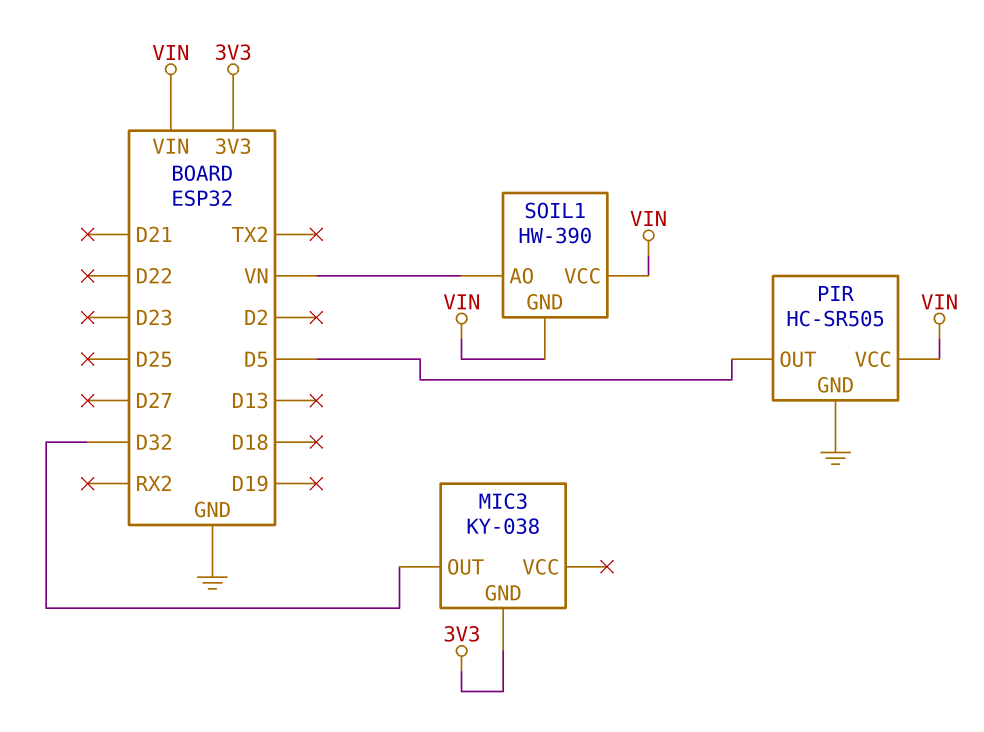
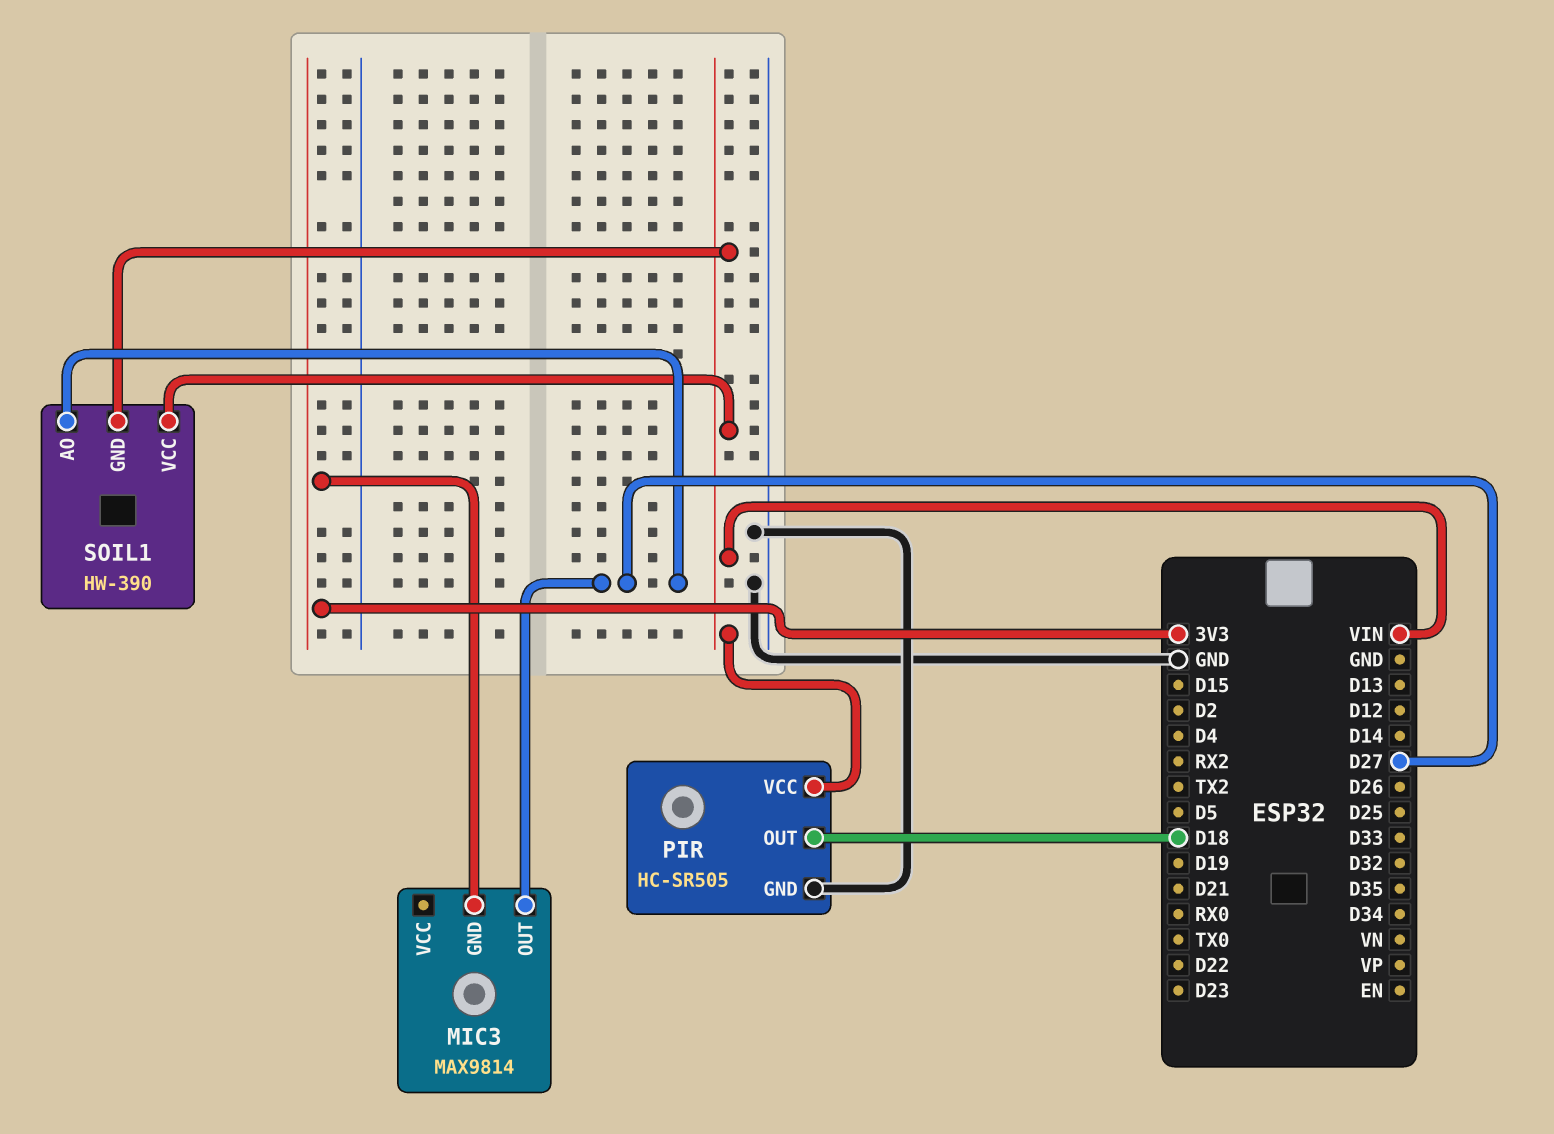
MIC3: KY-038 -> MAX9814
MIC3 pin OUT: D32 -> D27
PIR pin OUT: D5 -> D18
SOIL1 pin AO: VN -> D27

